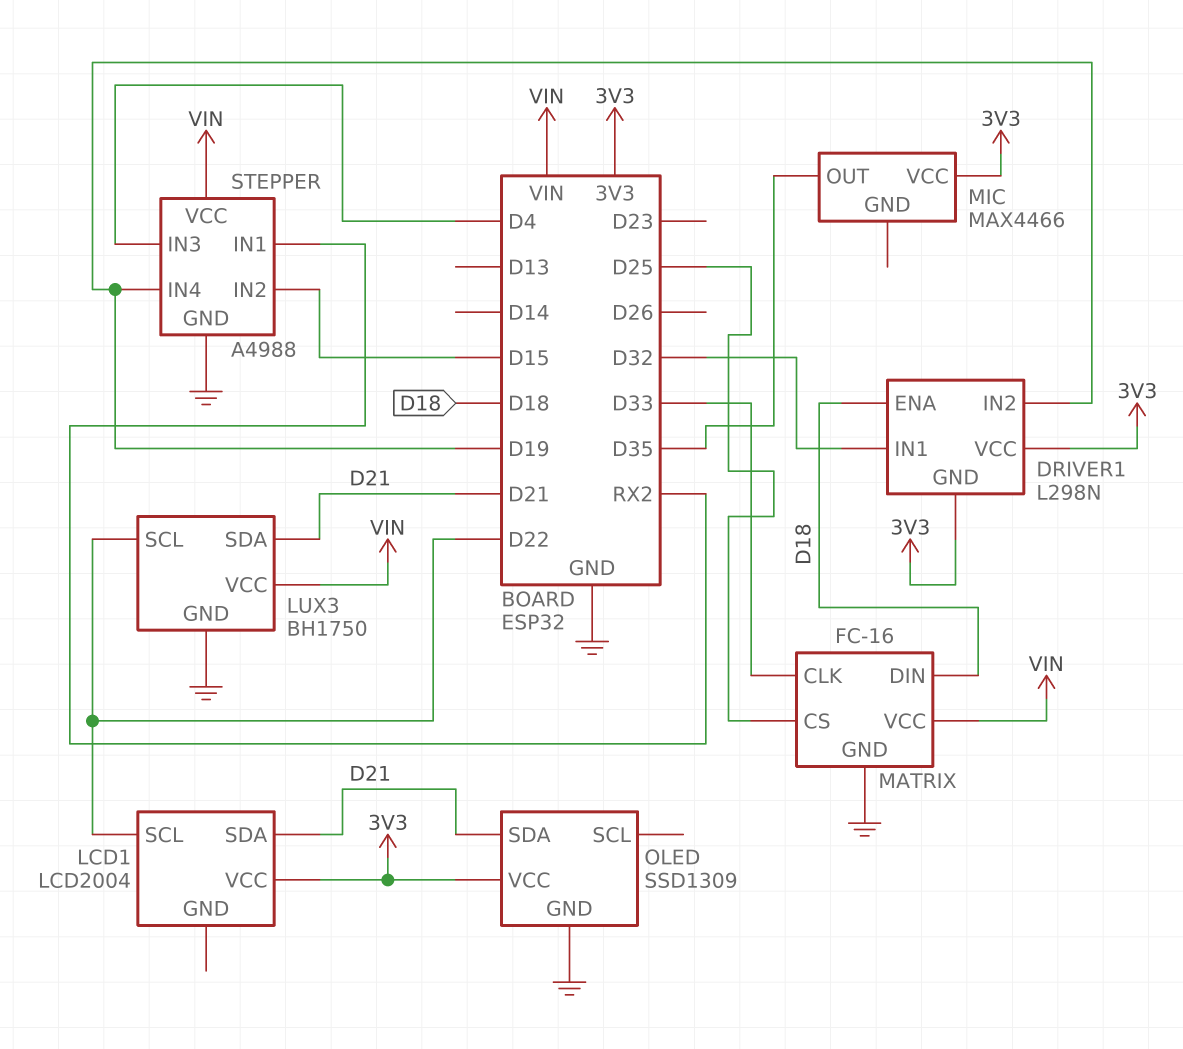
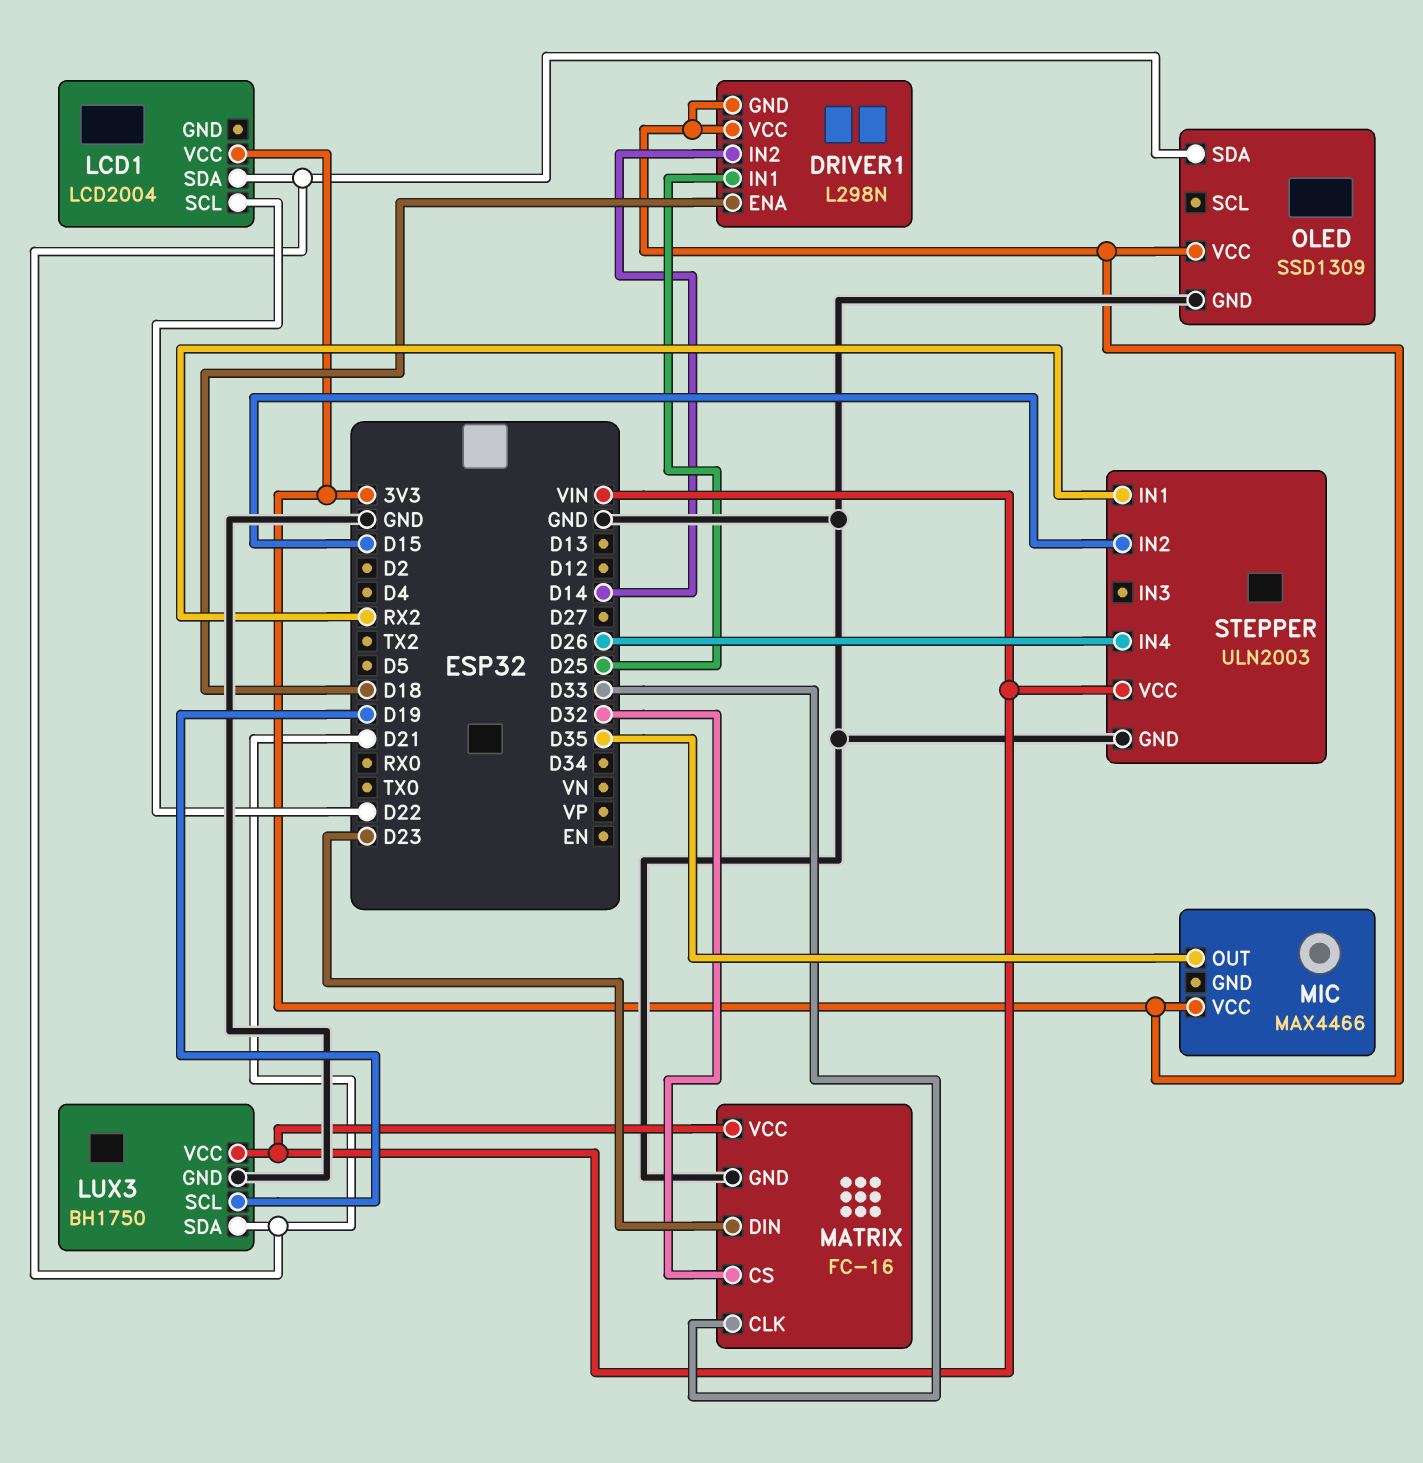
DRIVER1 pin IN1: D32 -> D25
DRIVER1 pin IN2: D19 -> D14
LUX3 pin SCL: D22 -> D19
MATRIX pin CS: D25 -> D32
MATRIX pin DIN: D18 -> D23
STEPPER: A4988 -> ULN2003
STEPPER pin IN3: D4 -> none
STEPPER pin IN4: D19 -> D26

